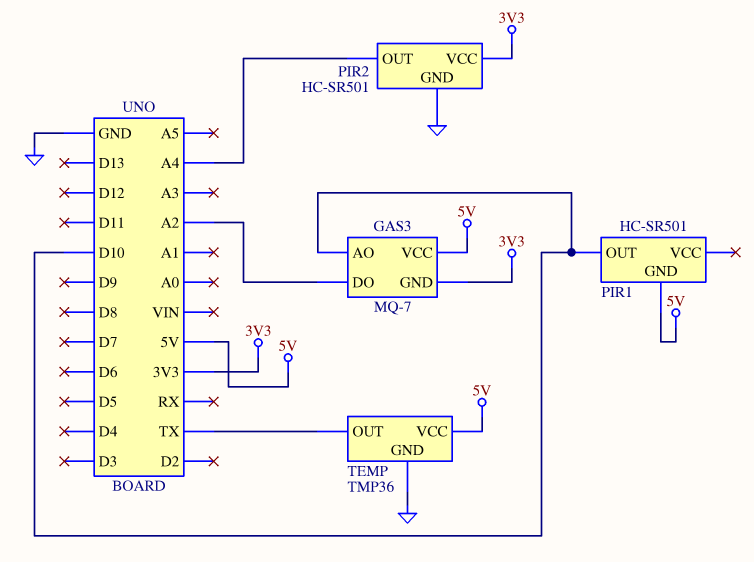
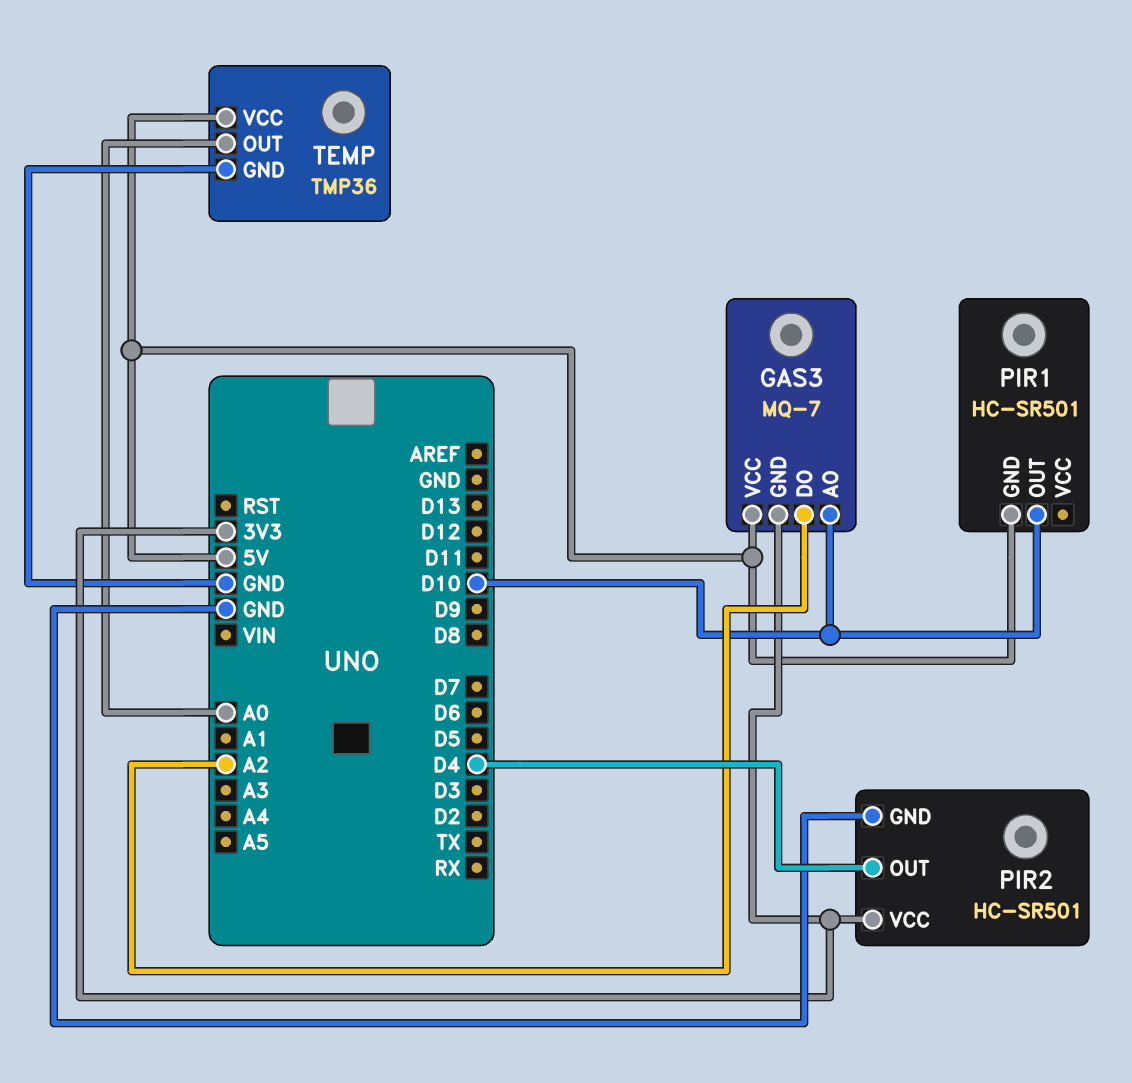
PIR2 pin OUT: A4 -> D4
TEMP pin OUT: TX -> A0

